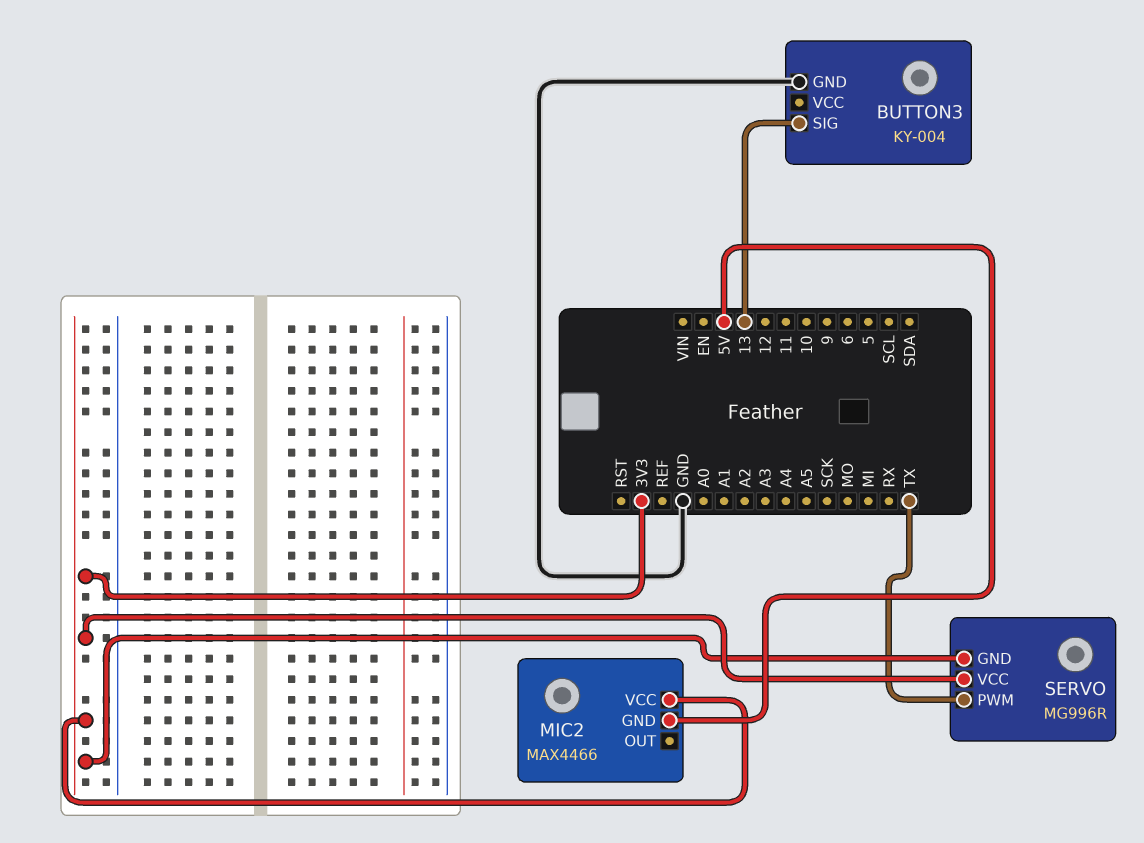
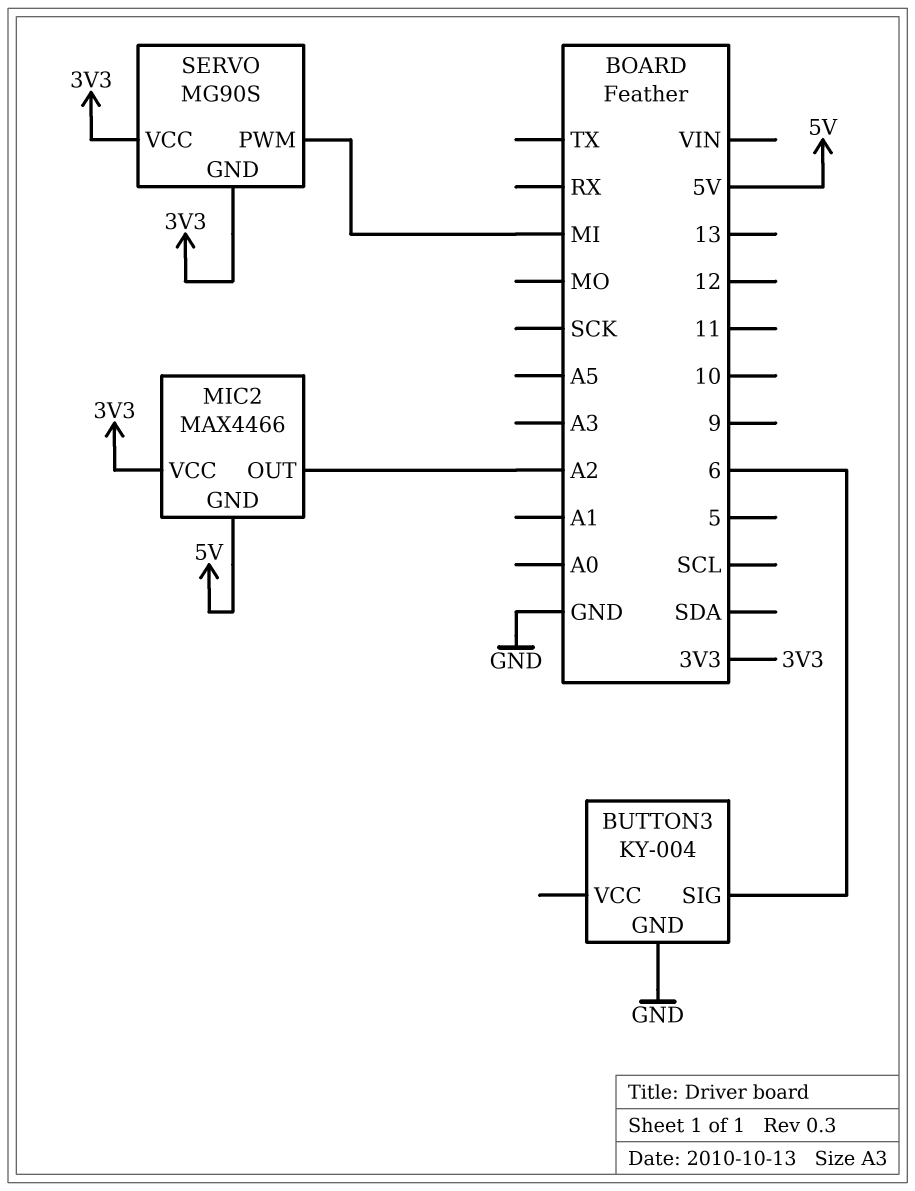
BUTTON3 pin SIG: 13 -> 6
MIC2 pin OUT: none -> A2
SERVO: MG996R -> MG90S
SERVO pin PWM: TX -> MI

